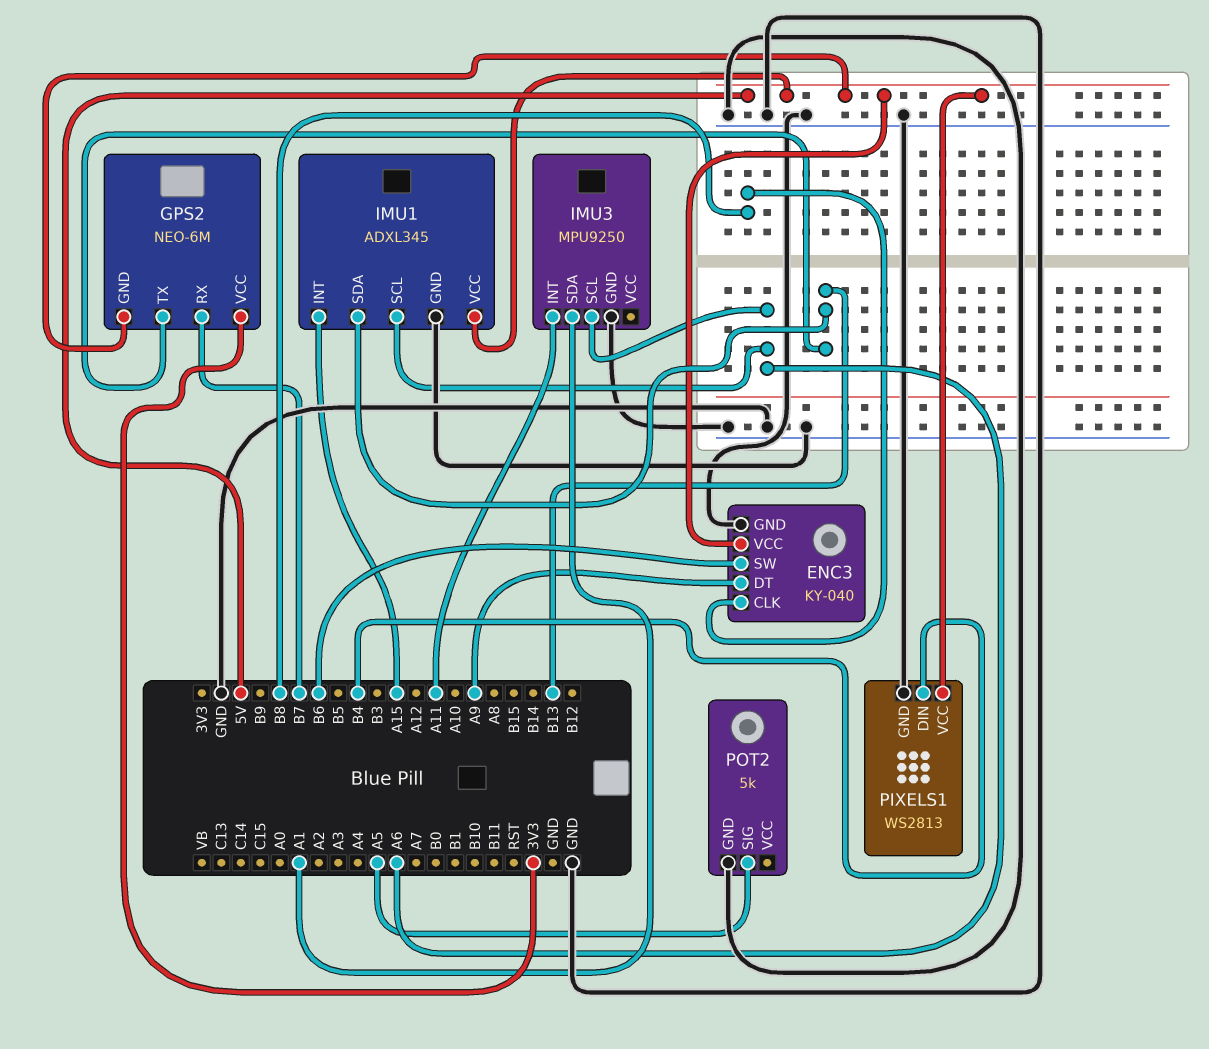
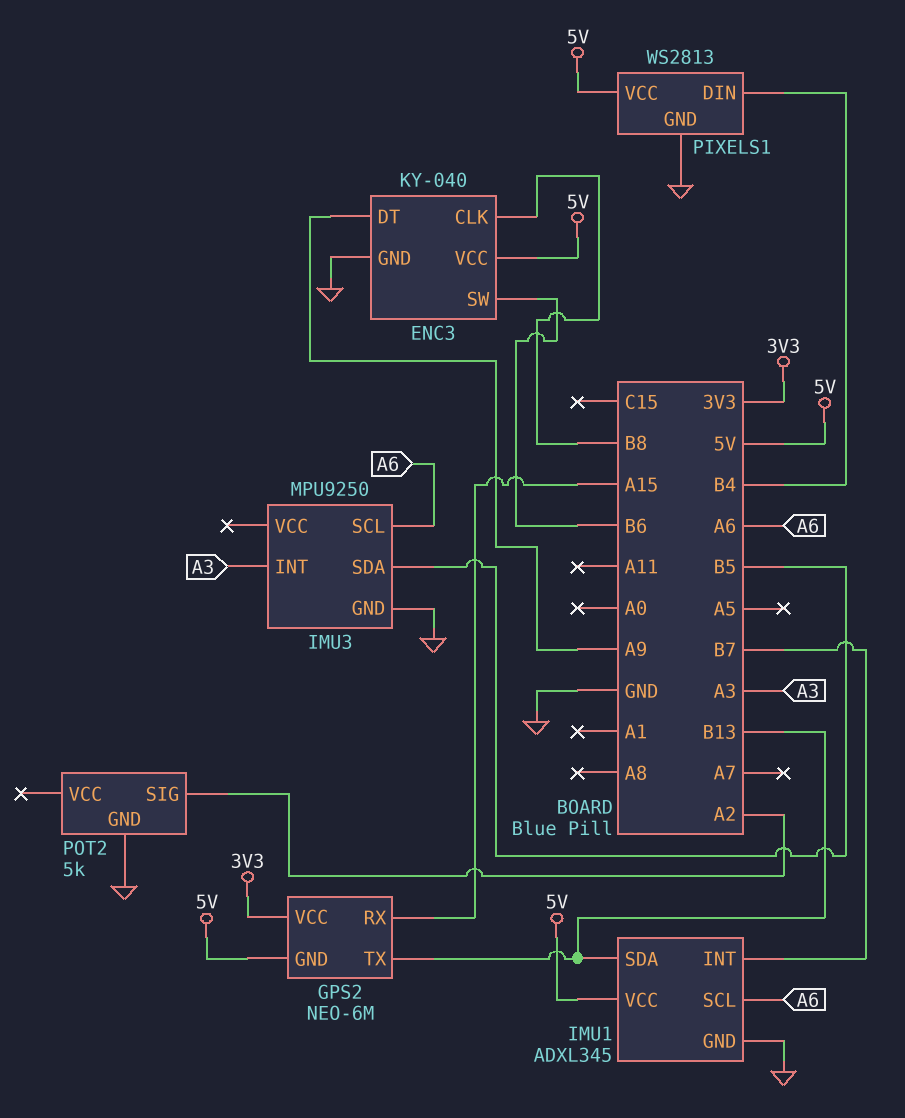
GPS2 pin RX: B7 -> A15
IMU1 pin INT: A15 -> B7
IMU3 pin INT: A11 -> A3
IMU3 pin SDA: A1 -> B5
POT2 pin SIG: A5 -> A2

